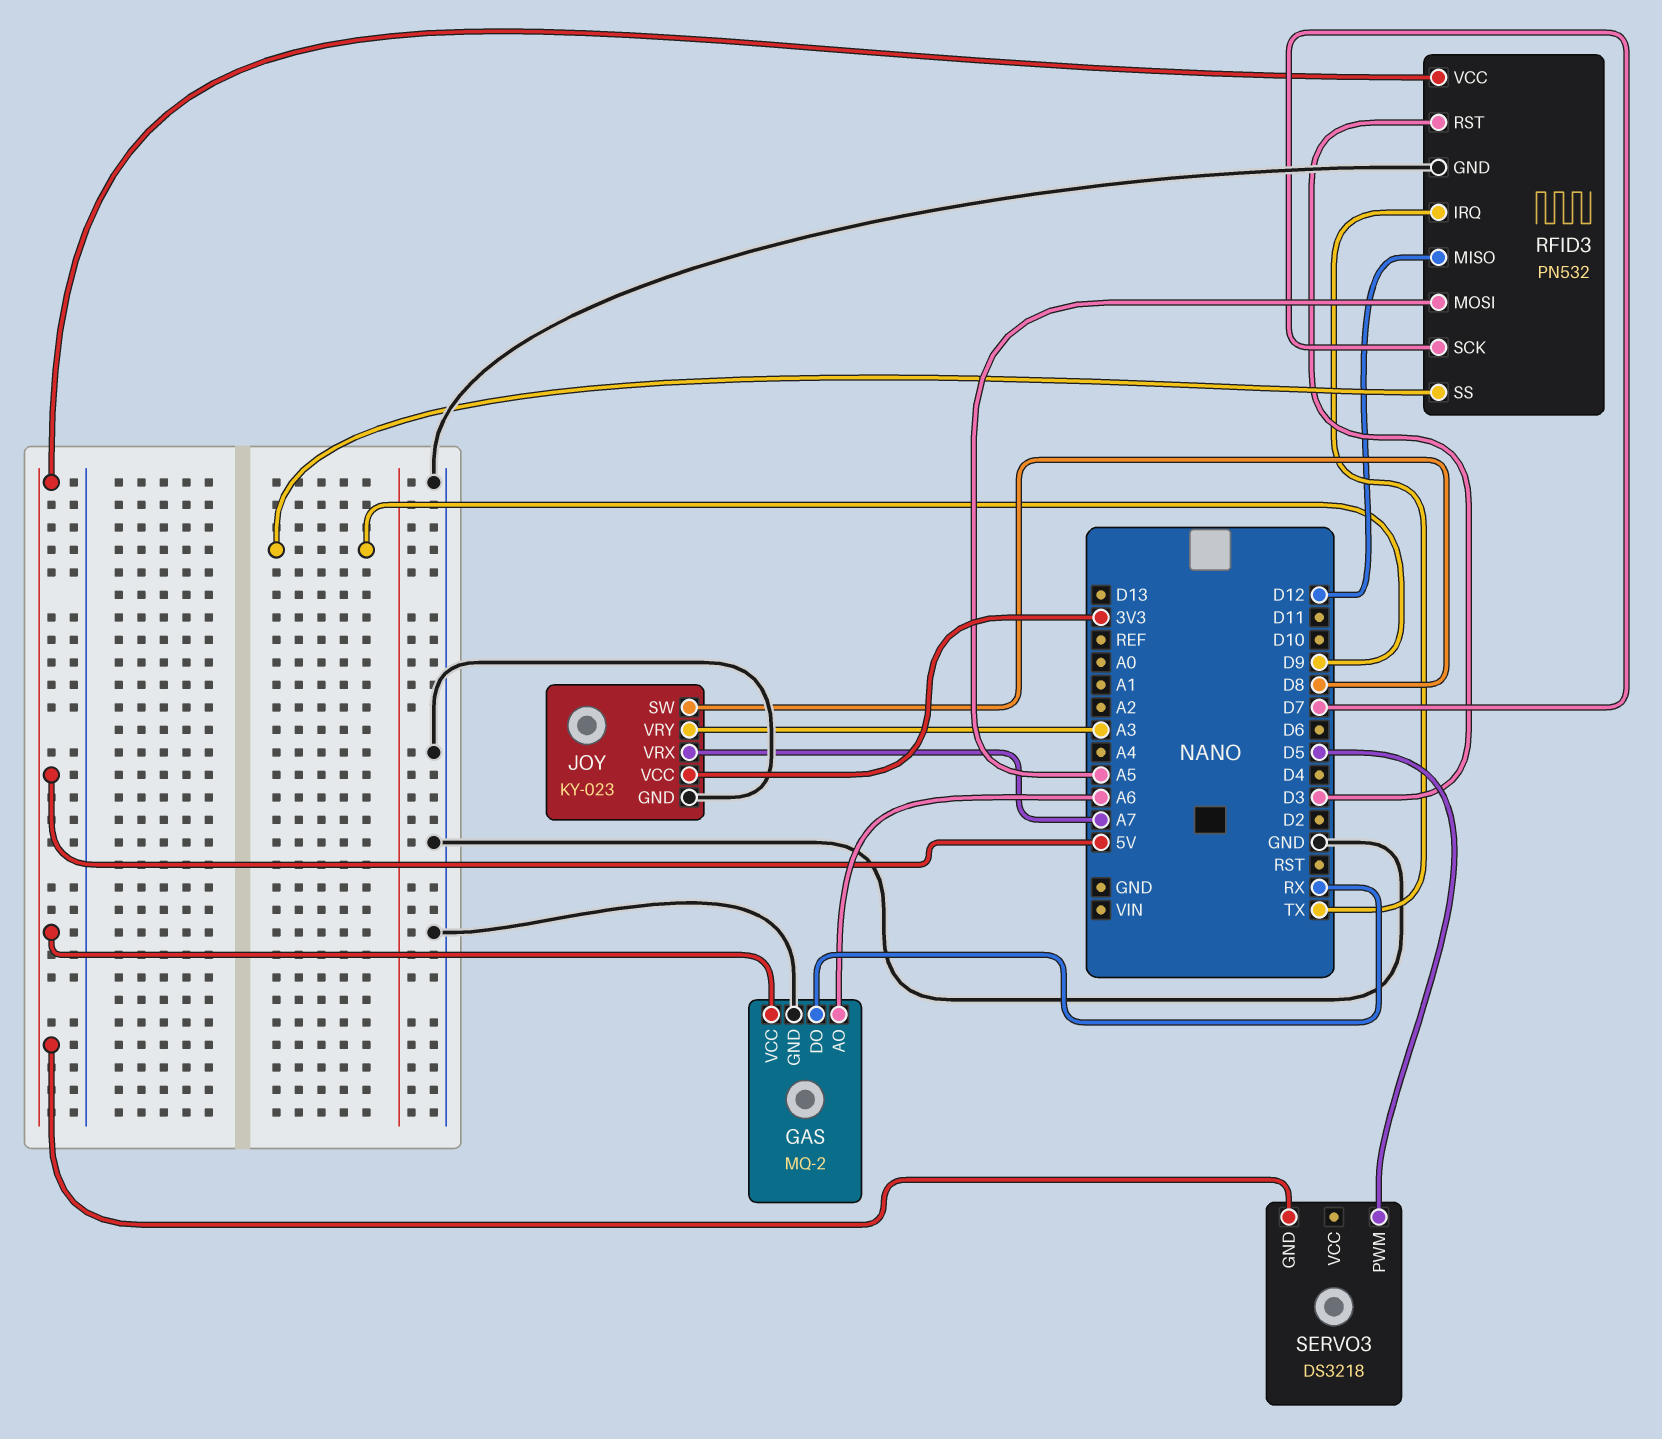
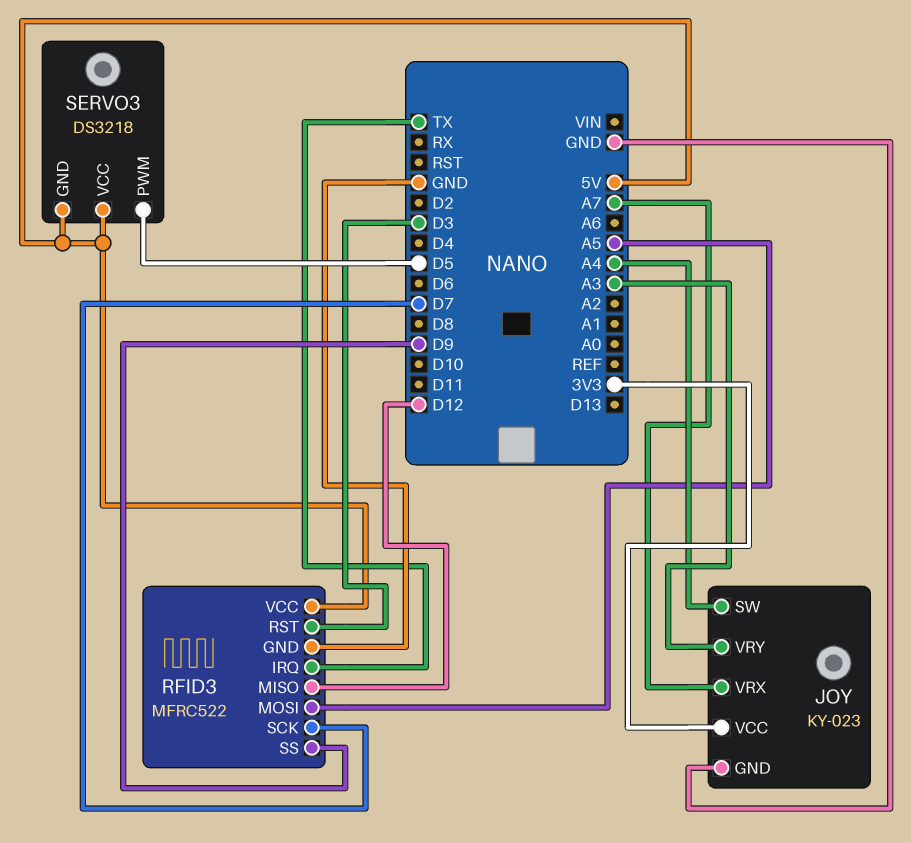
GAS: MQ-2 -> none
GAS pin AO: A6 -> none
GAS pin DO: RX -> none
GAS pin GND: GND -> none
GAS pin VCC: 5V -> none
JOY pin SW: D8 -> A4
RFID3: PN532 -> MFRC522
SERVO3 pin VCC: none -> 5V

